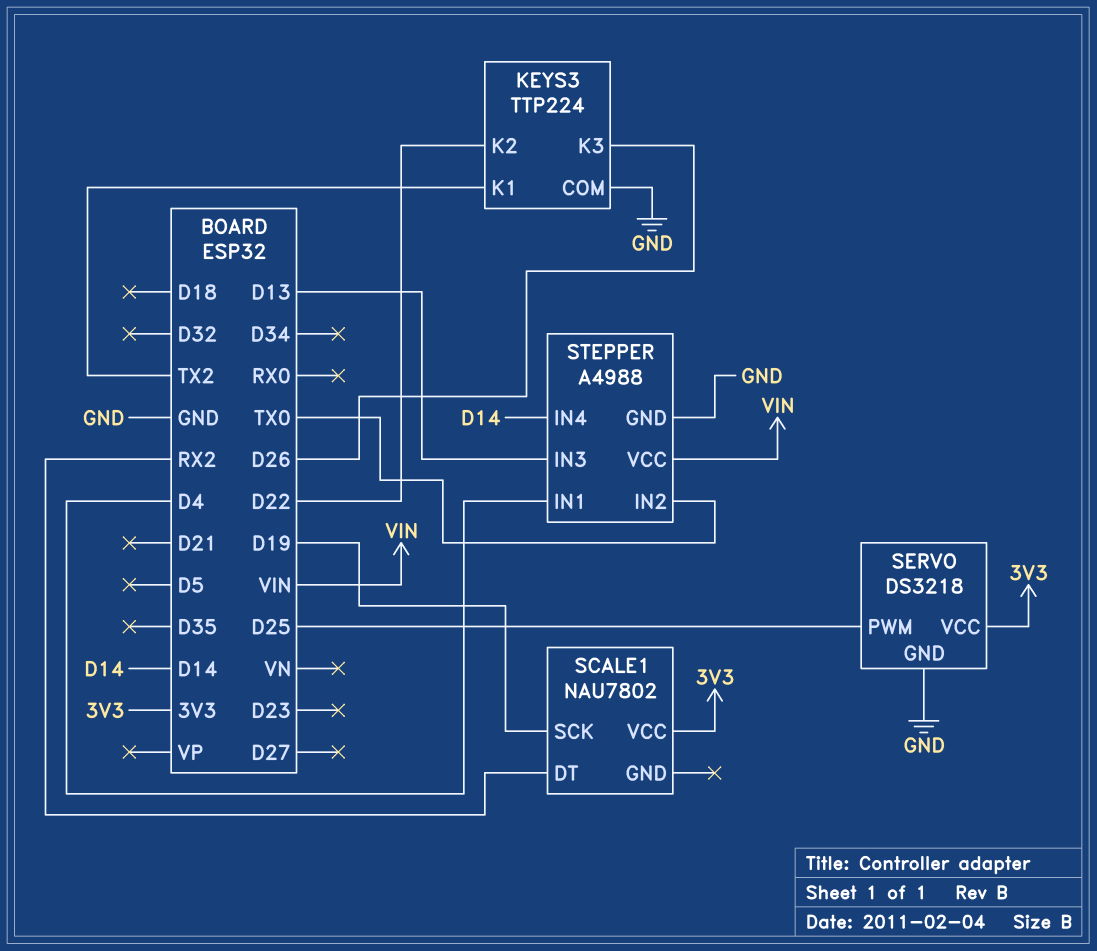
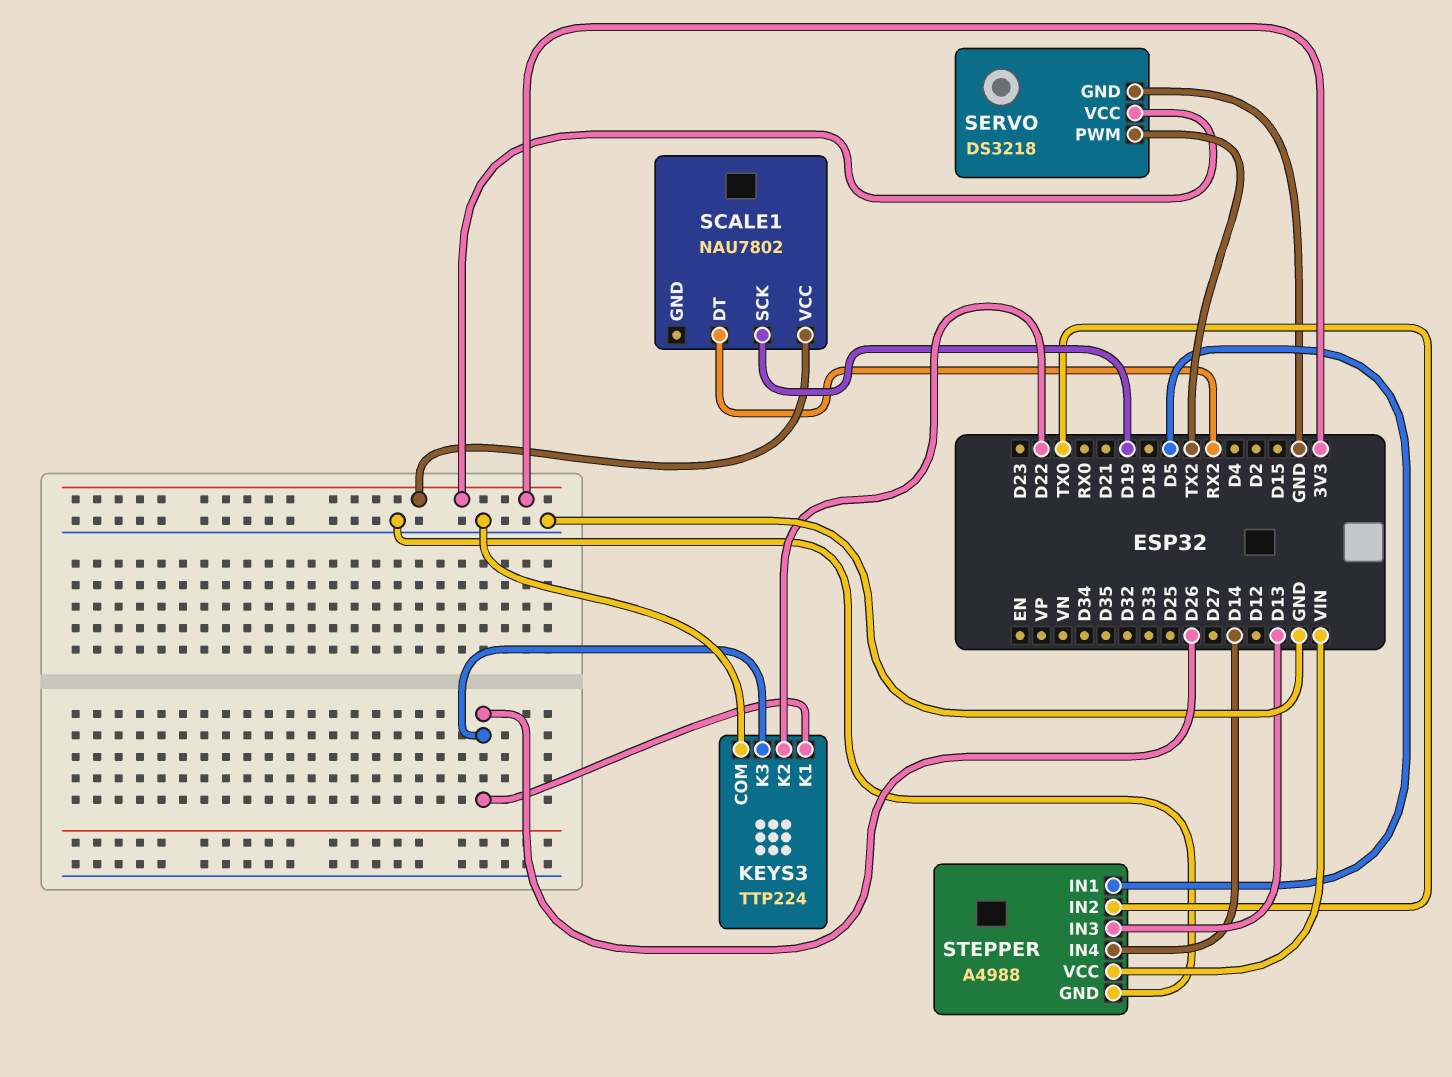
KEYS3 pin K1: TX2 -> D26
SERVO pin PWM: D25 -> TX2
STEPPER pin IN1: D4 -> D5

